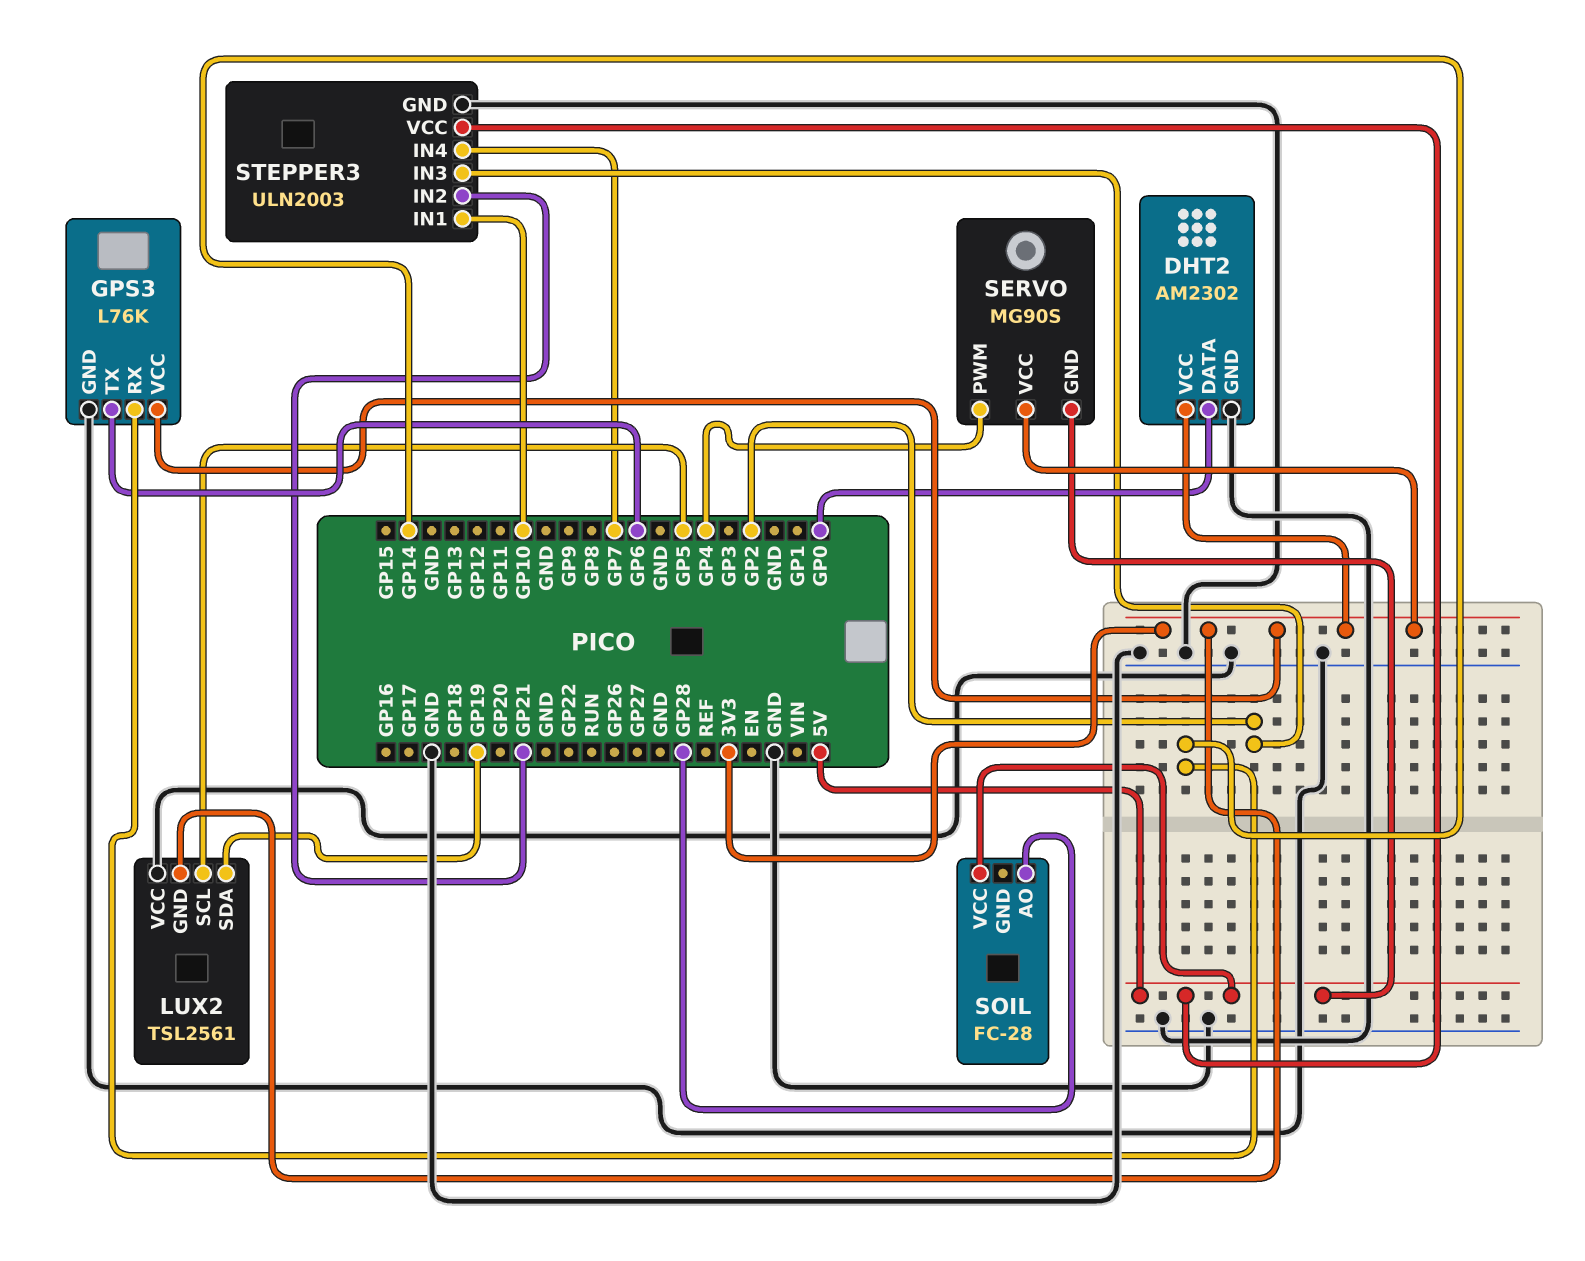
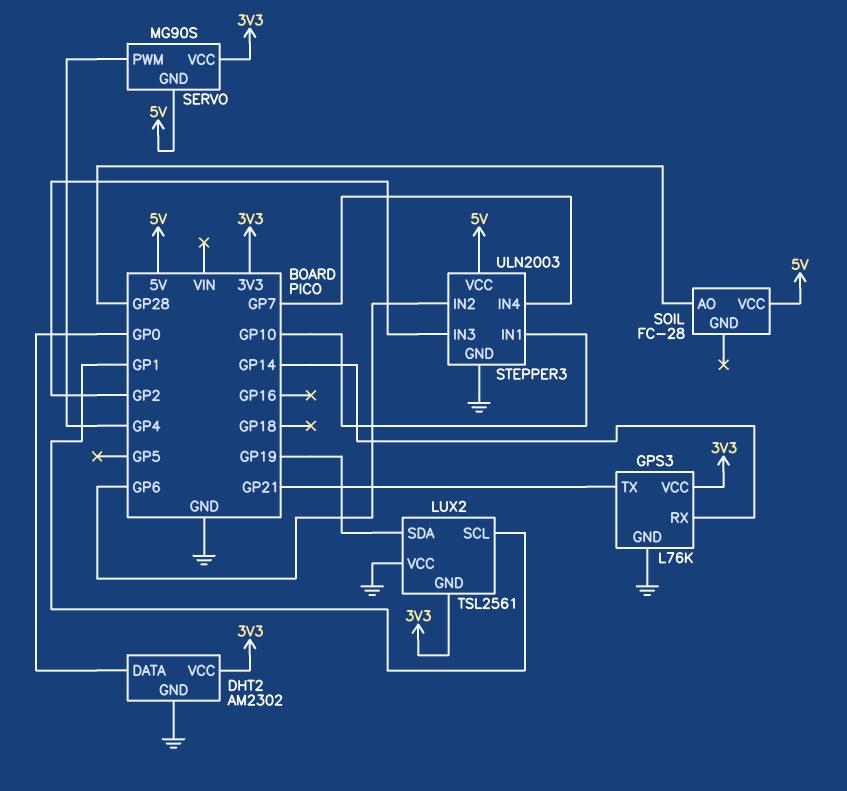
GPS3 pin TX: GP6 -> GP21
LUX2 pin SCL: GP5 -> GP1
STEPPER3 pin IN2: GP21 -> GP6

